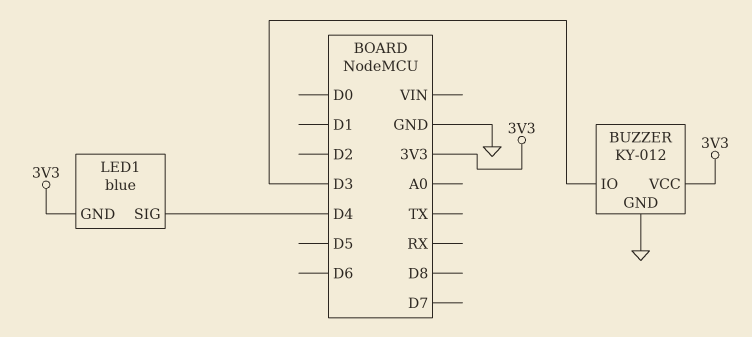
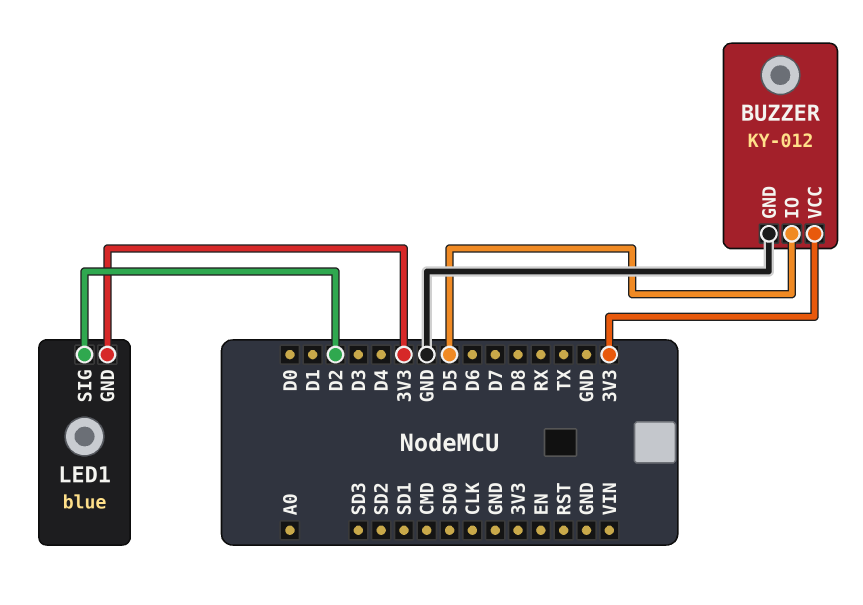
BUZZER pin IO: D3 -> D5
LED1 pin SIG: D4 -> D2

